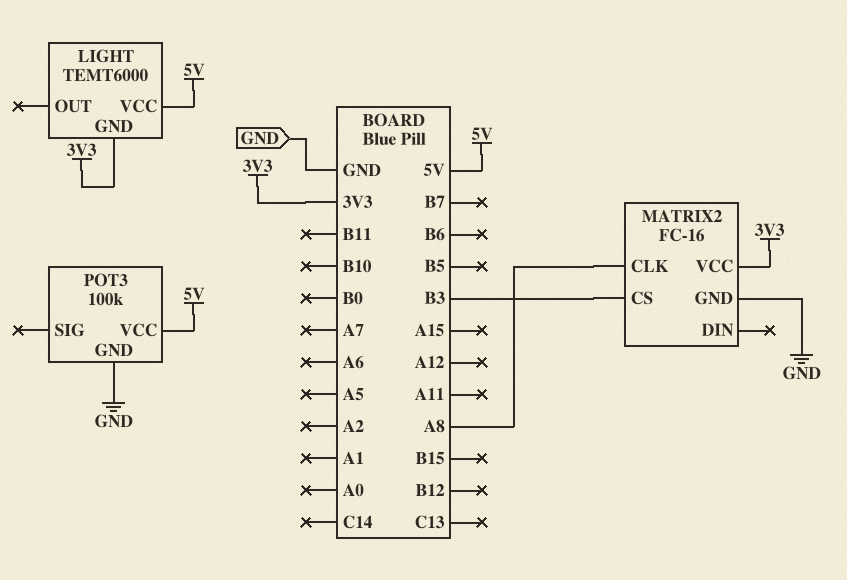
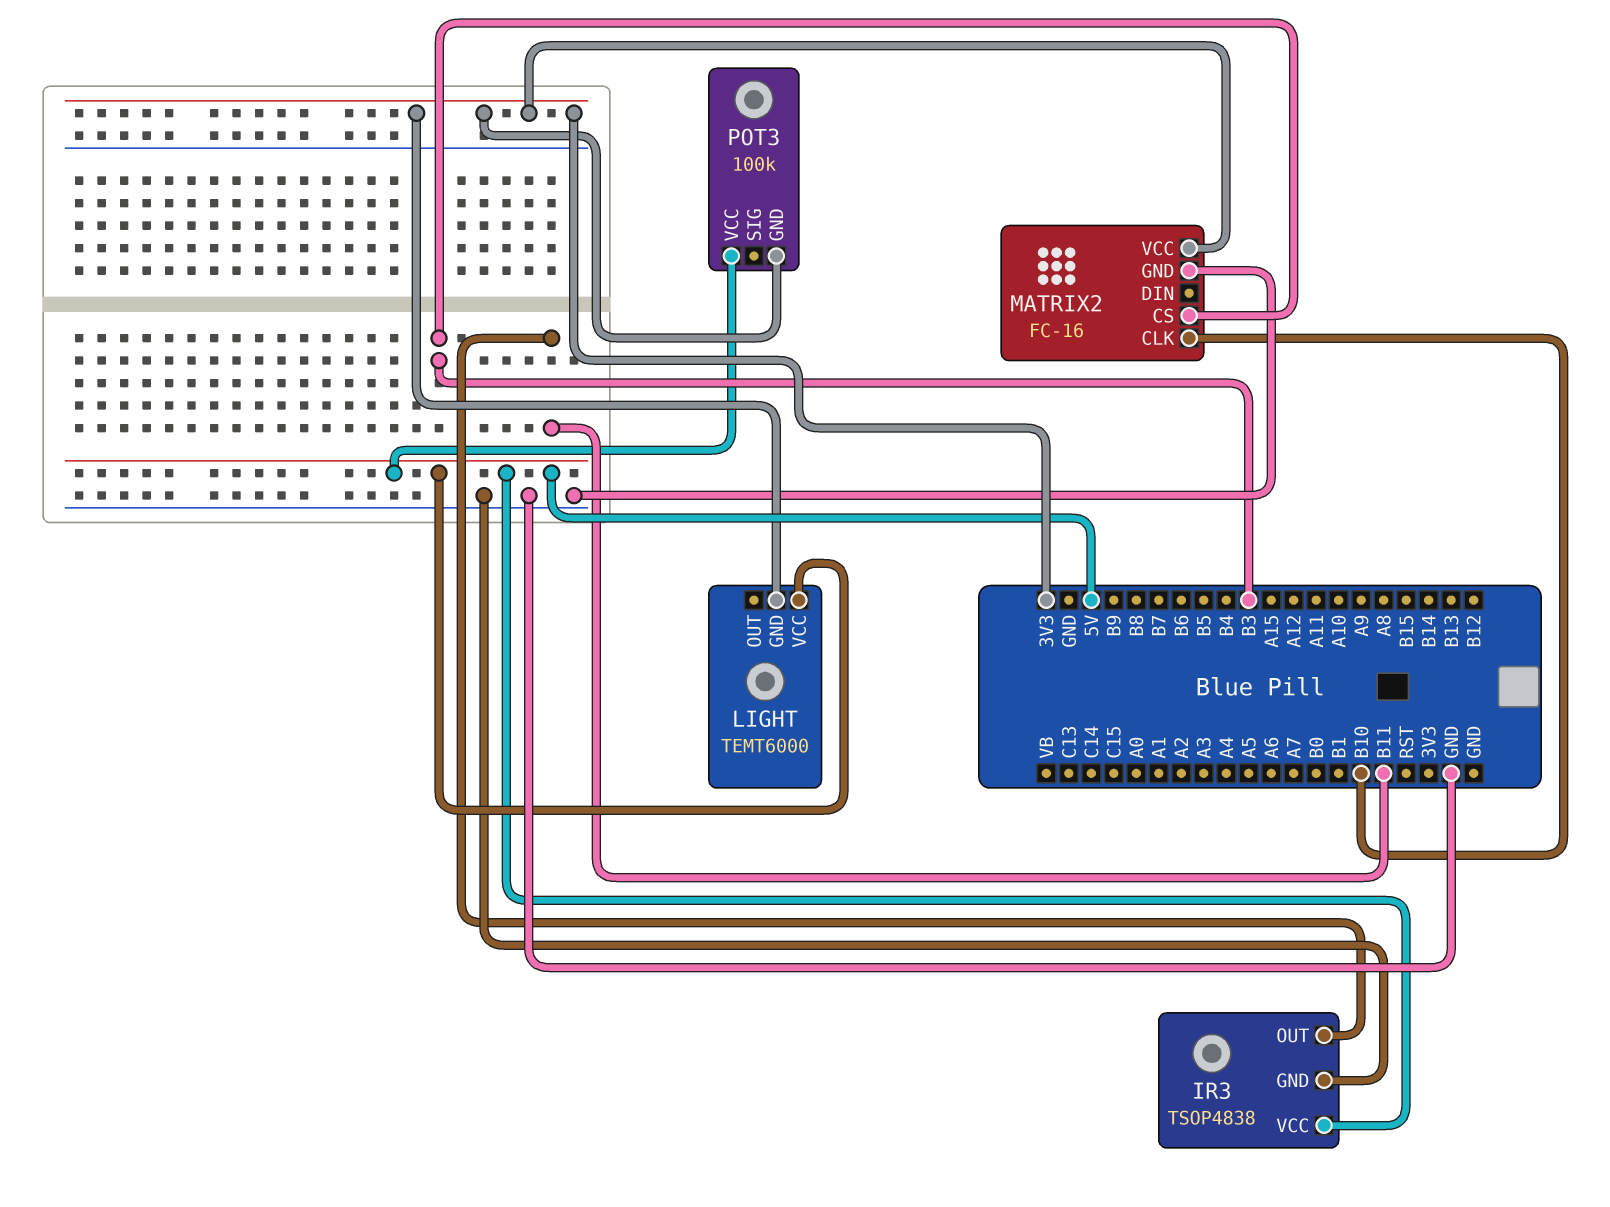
IR3: none -> TSOP4838
IR3 pin GND: none -> GND
IR3 pin OUT: none -> B11
IR3 pin VCC: none -> 5V
MATRIX2 pin CLK: A8 -> B10
POT3 pin GND: GND -> 3V3

